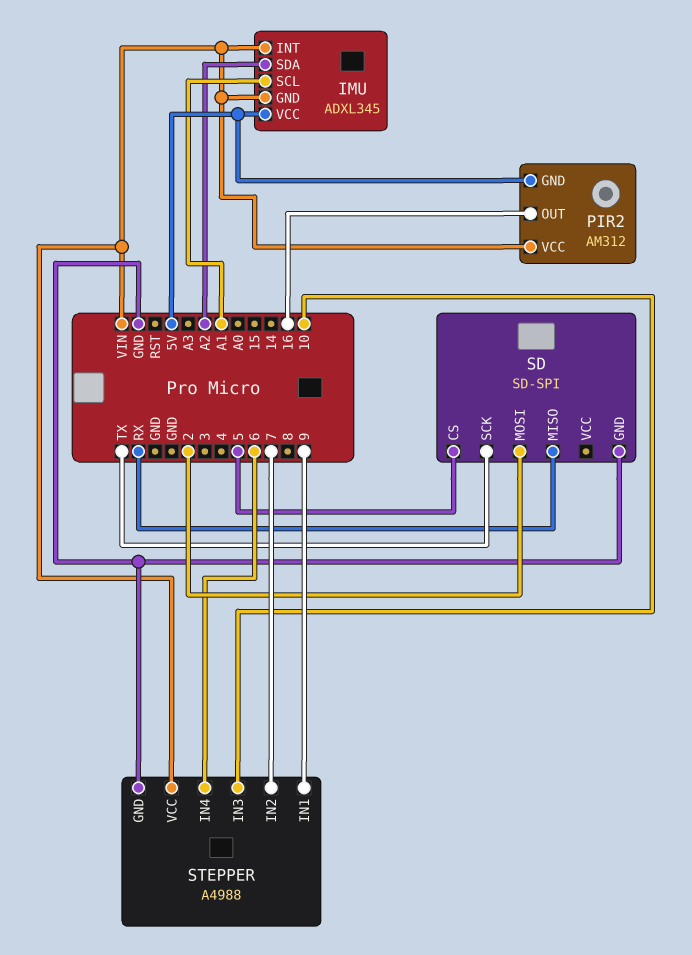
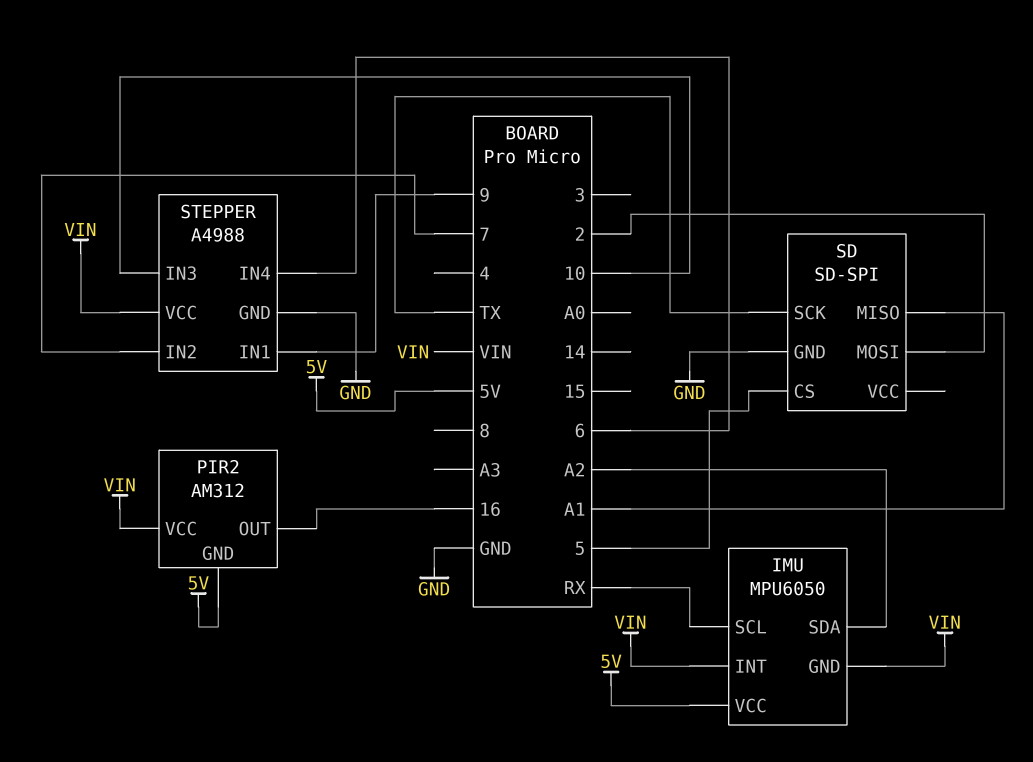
IMU: ADXL345 -> MPU6050
IMU pin SCL: A1 -> RX
SD pin MISO: RX -> A1

